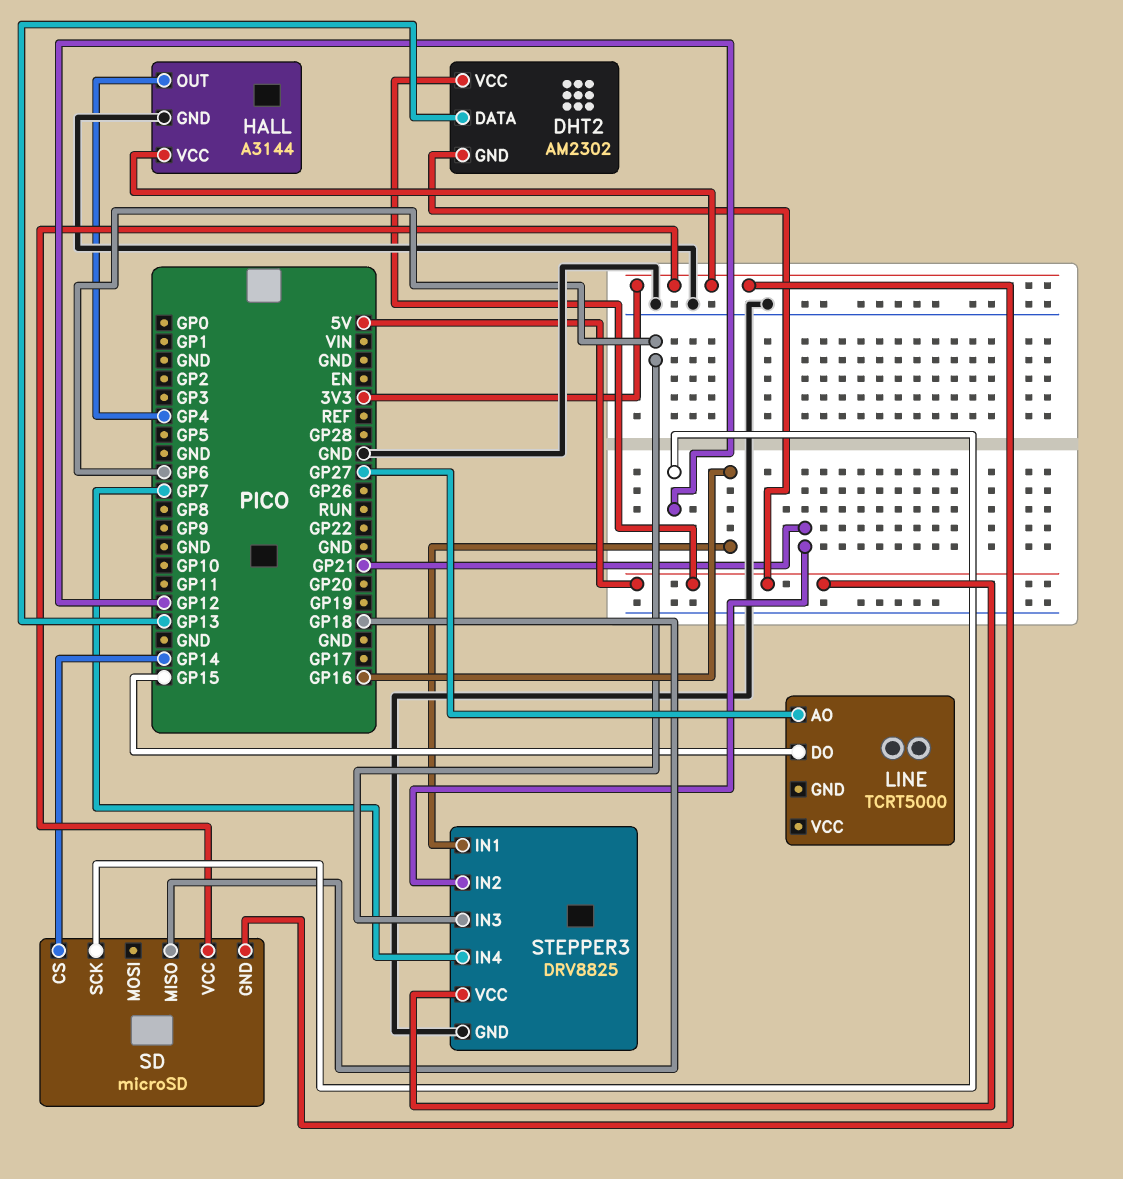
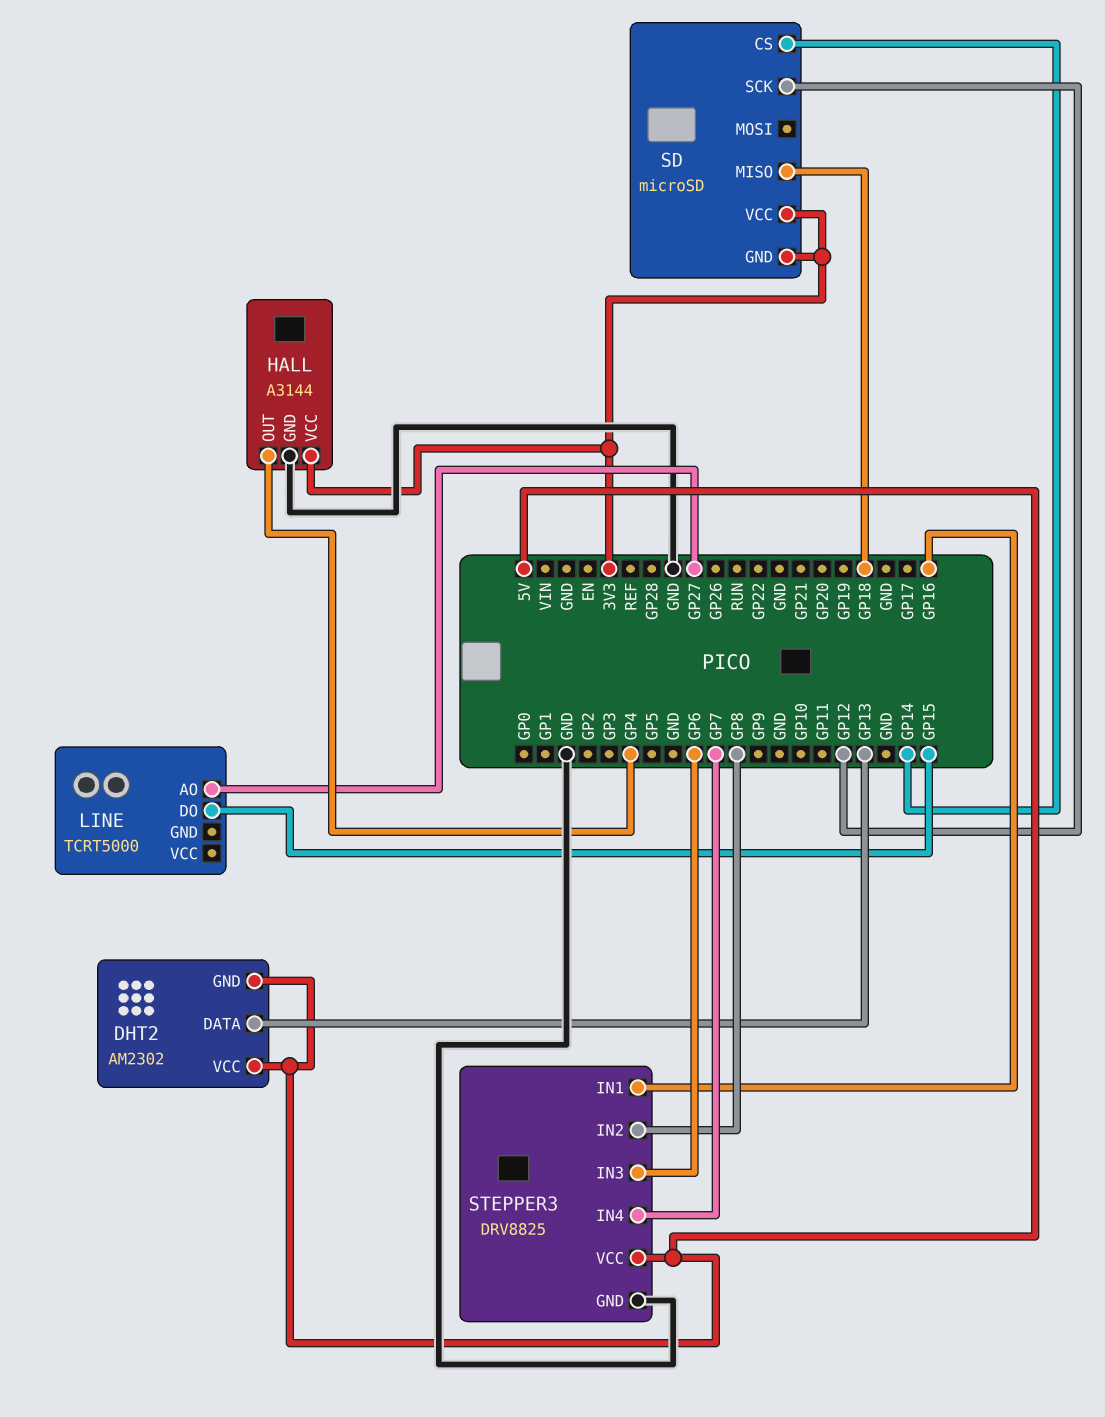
STEPPER3 pin IN2: GP21 -> GP8

